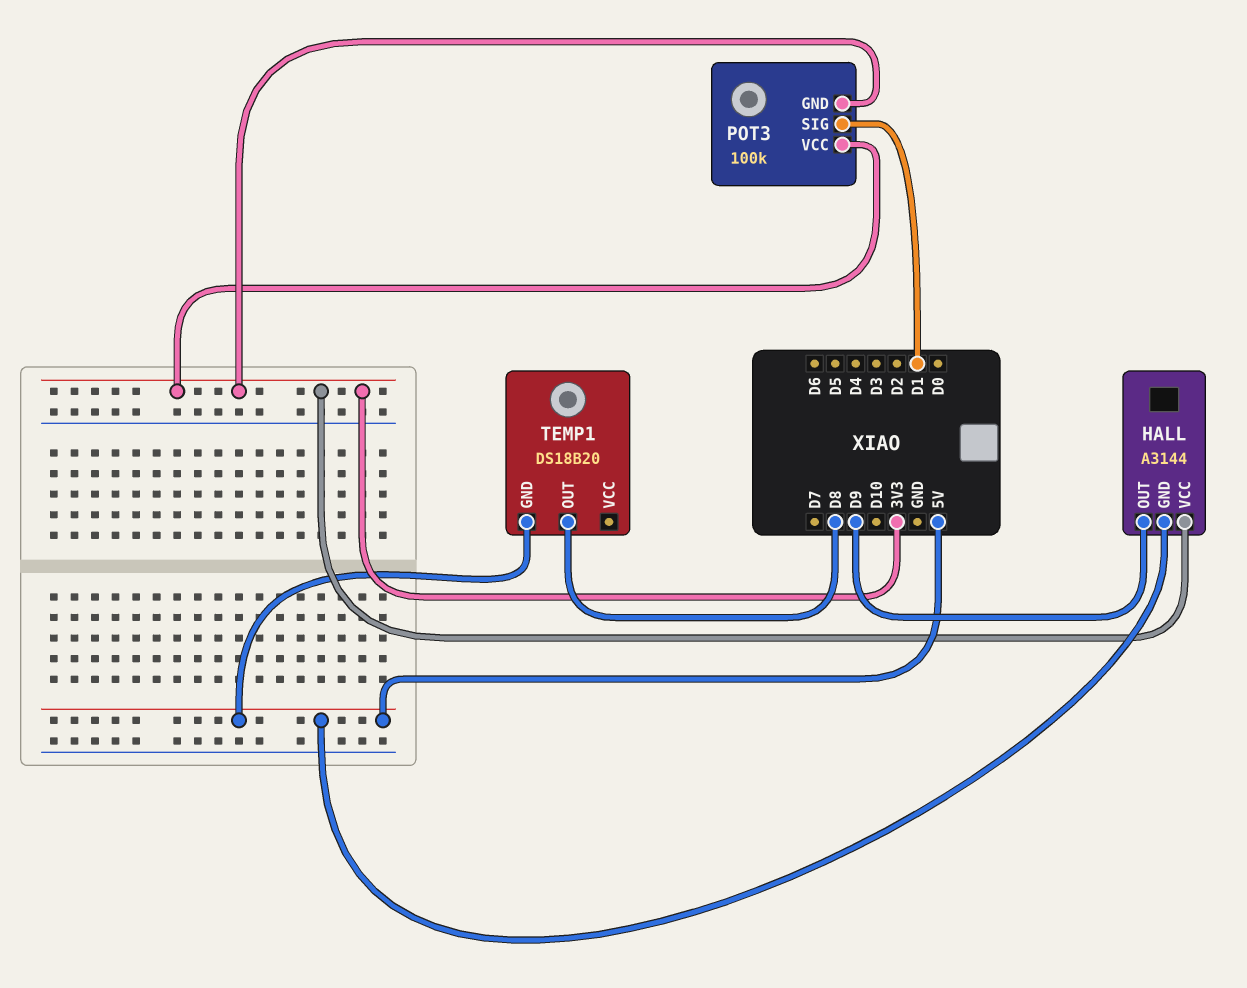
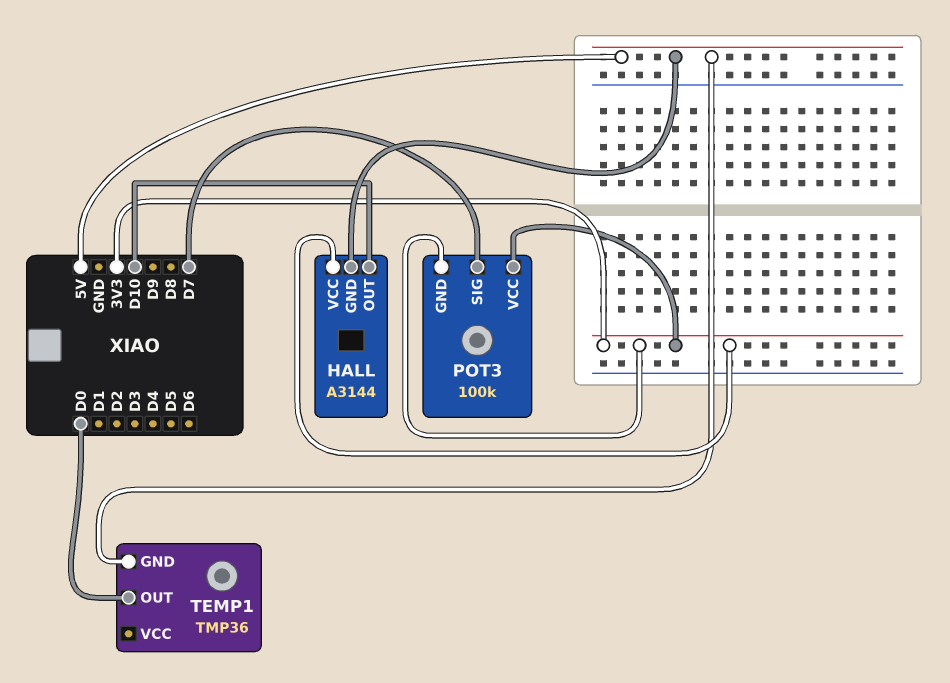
HALL pin OUT: D9 -> D10
POT3 pin SIG: D1 -> D7
TEMP1: DS18B20 -> TMP36
TEMP1 pin OUT: D8 -> D0

